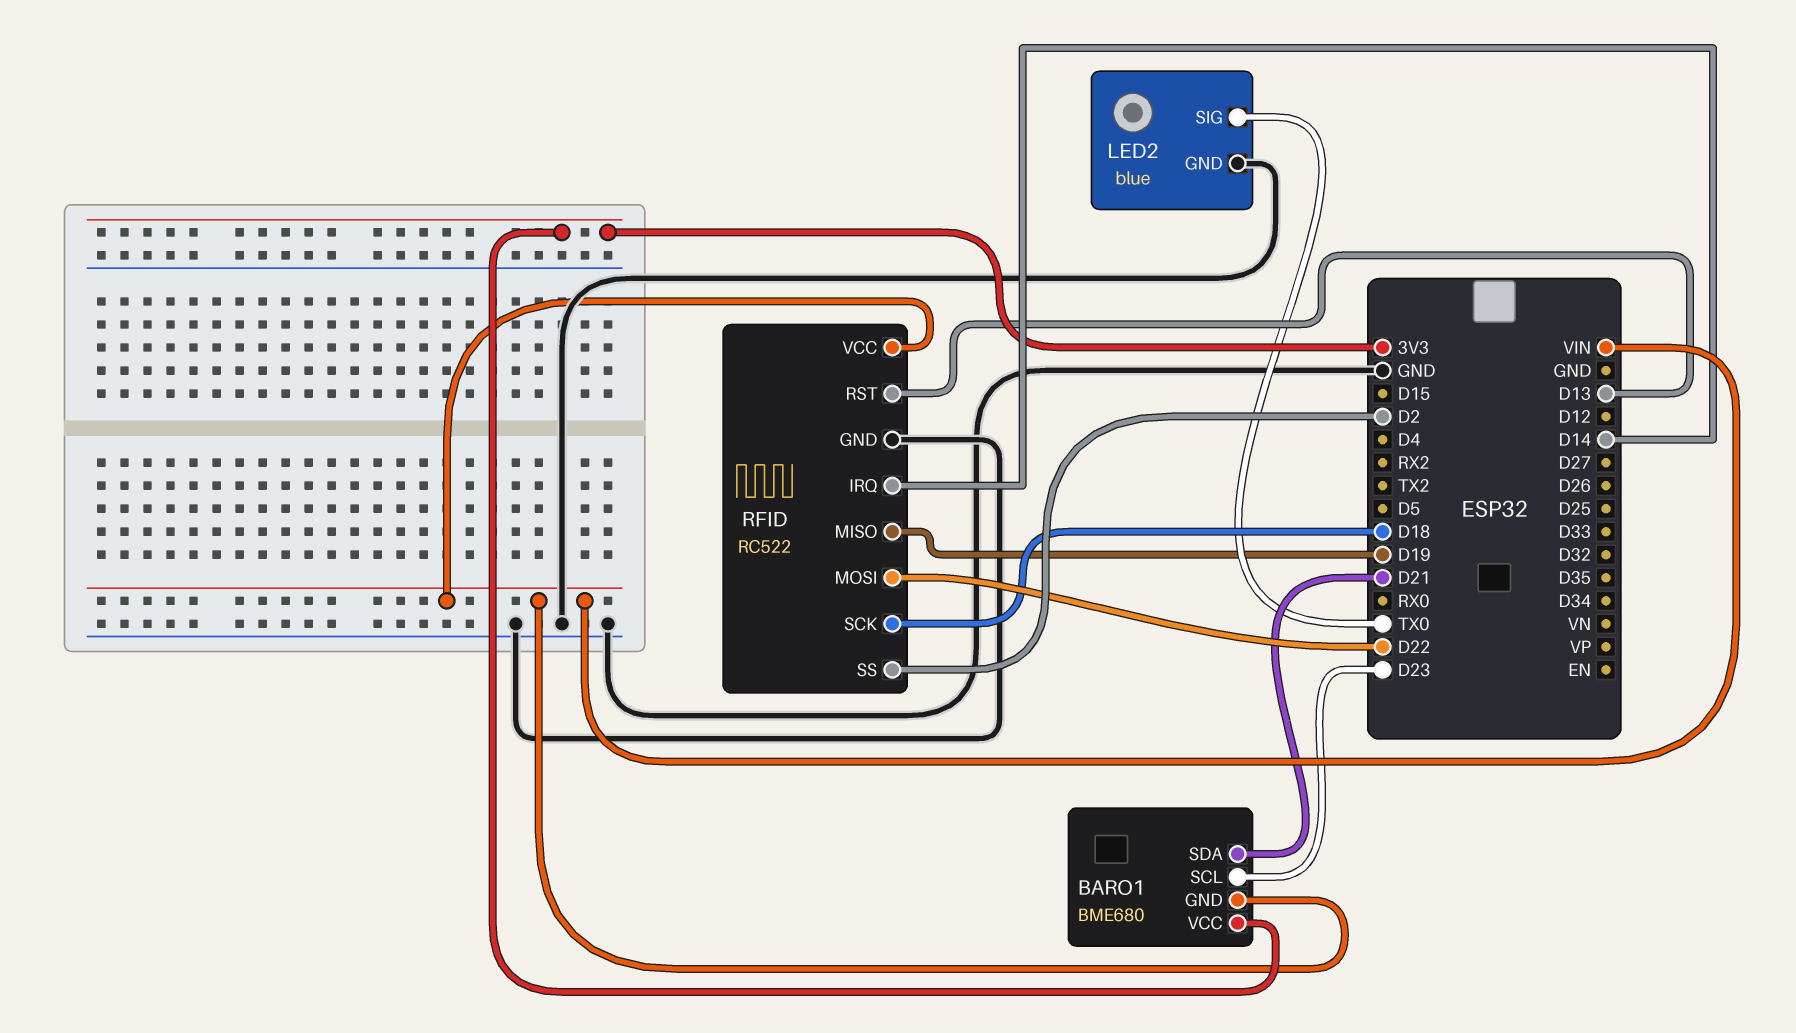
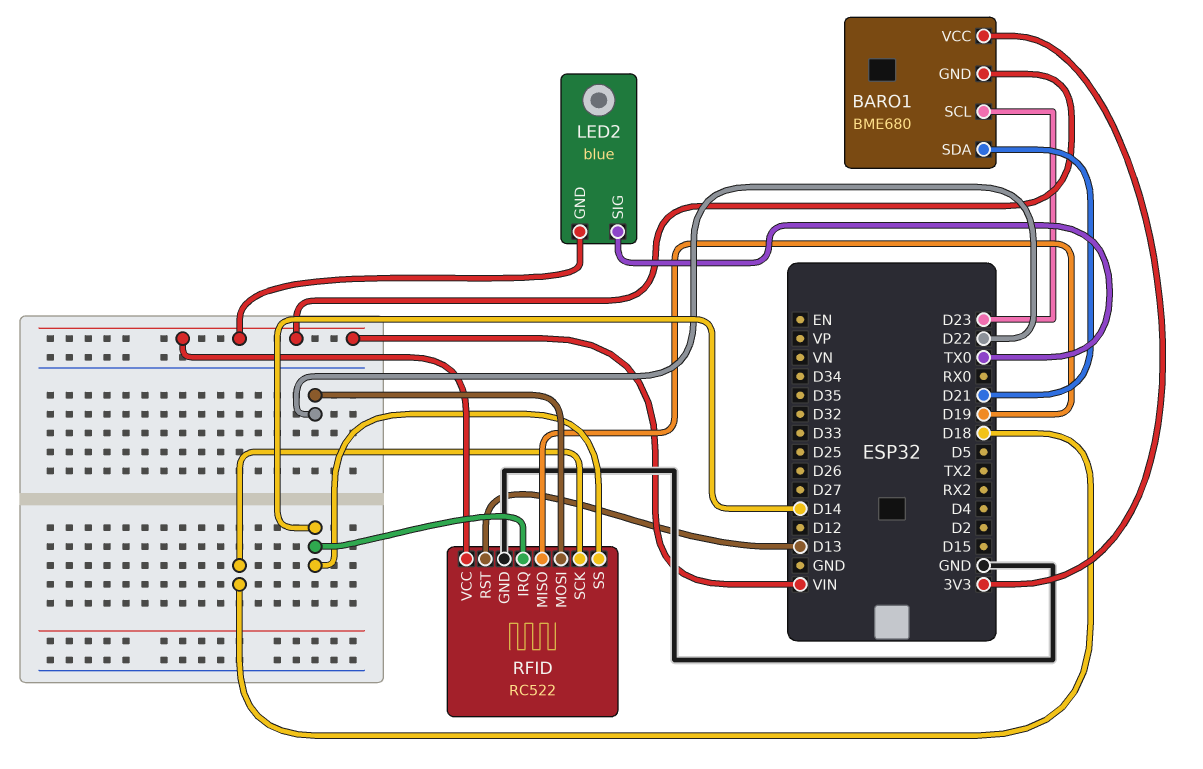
LED2 pin GND: GND -> VIN
RFID pin SS: D2 -> D14

